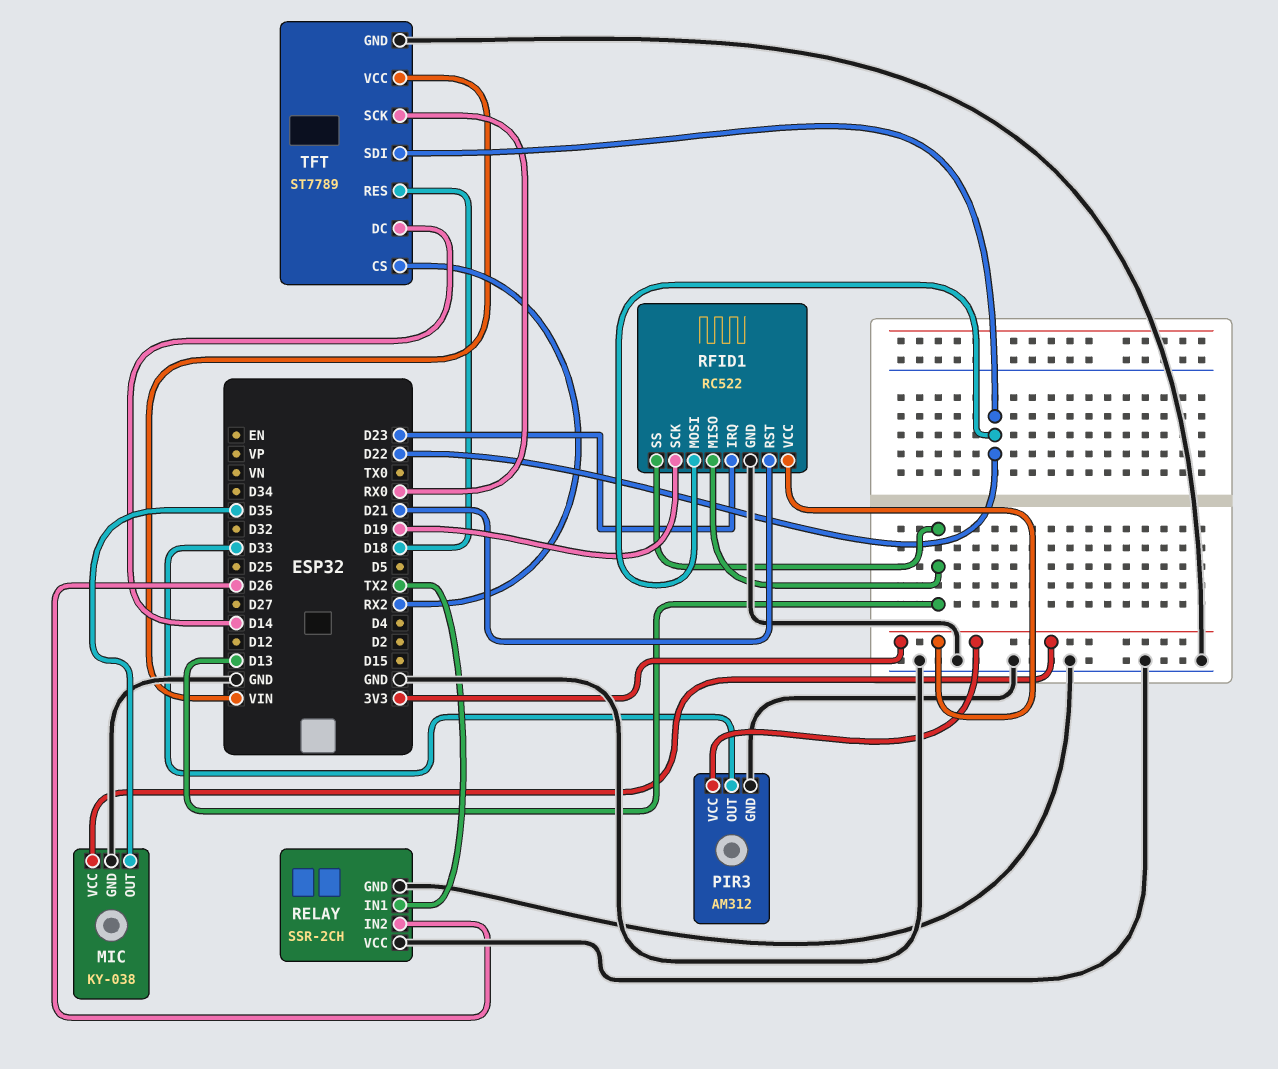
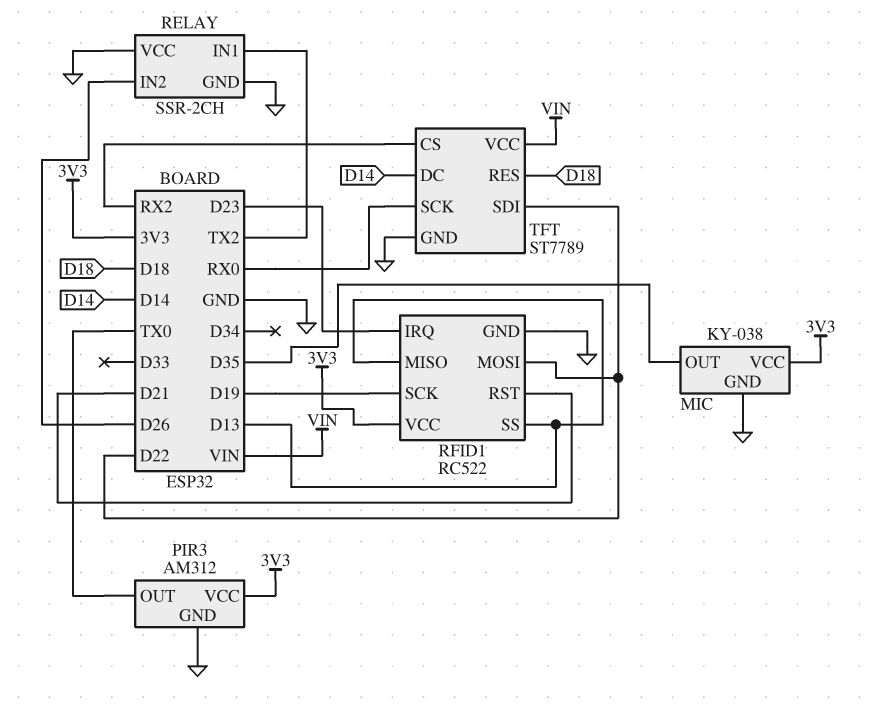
PIR3 pin OUT: D33 -> TX0

